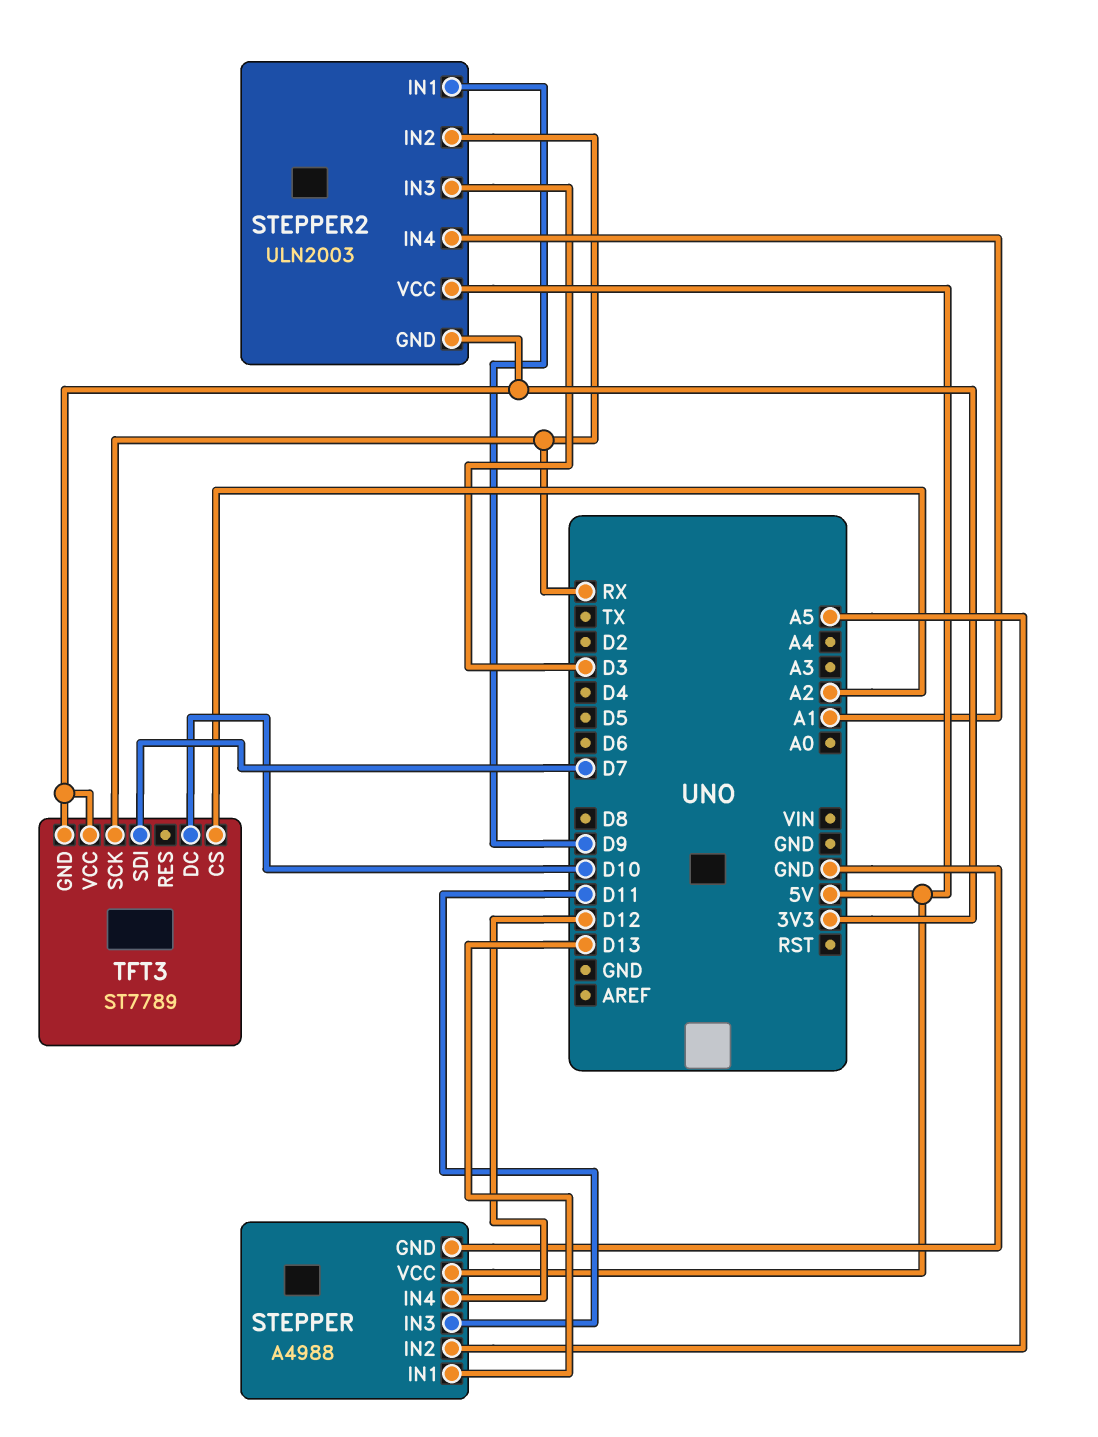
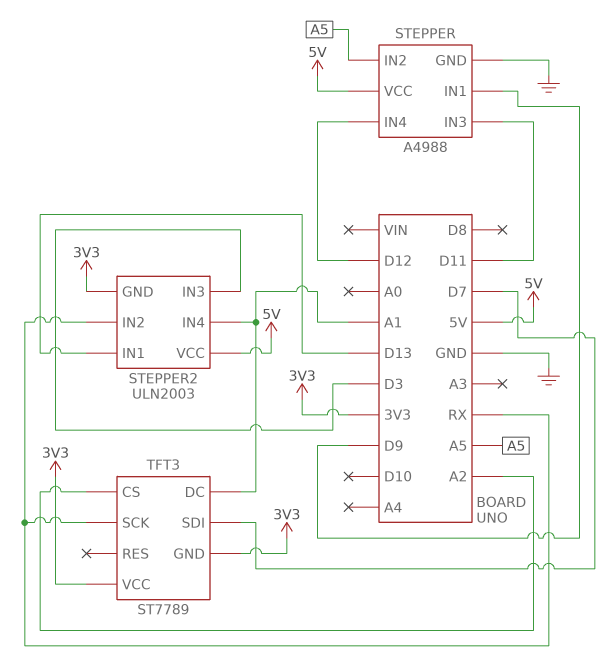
STEPPER pin IN1: D13 -> D9
STEPPER2 pin IN1: D9 -> D13
TFT3 pin DC: D10 -> A1

